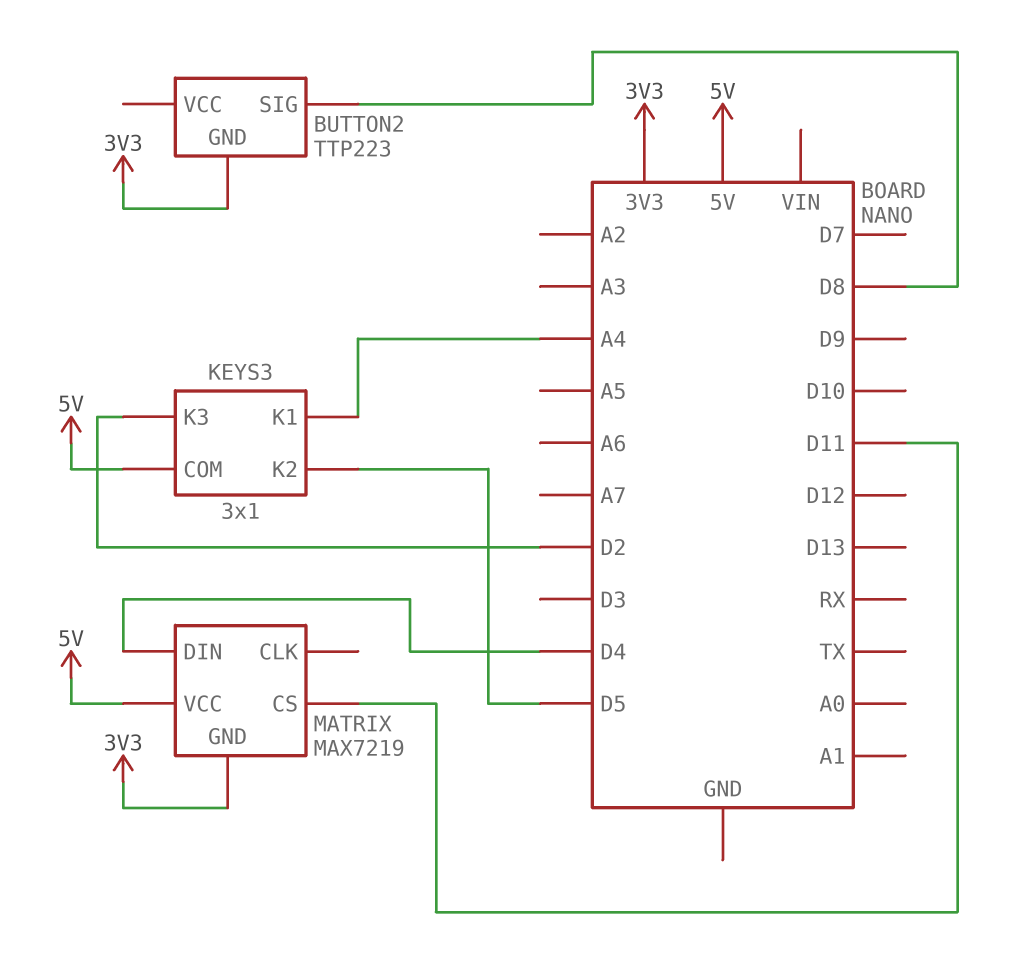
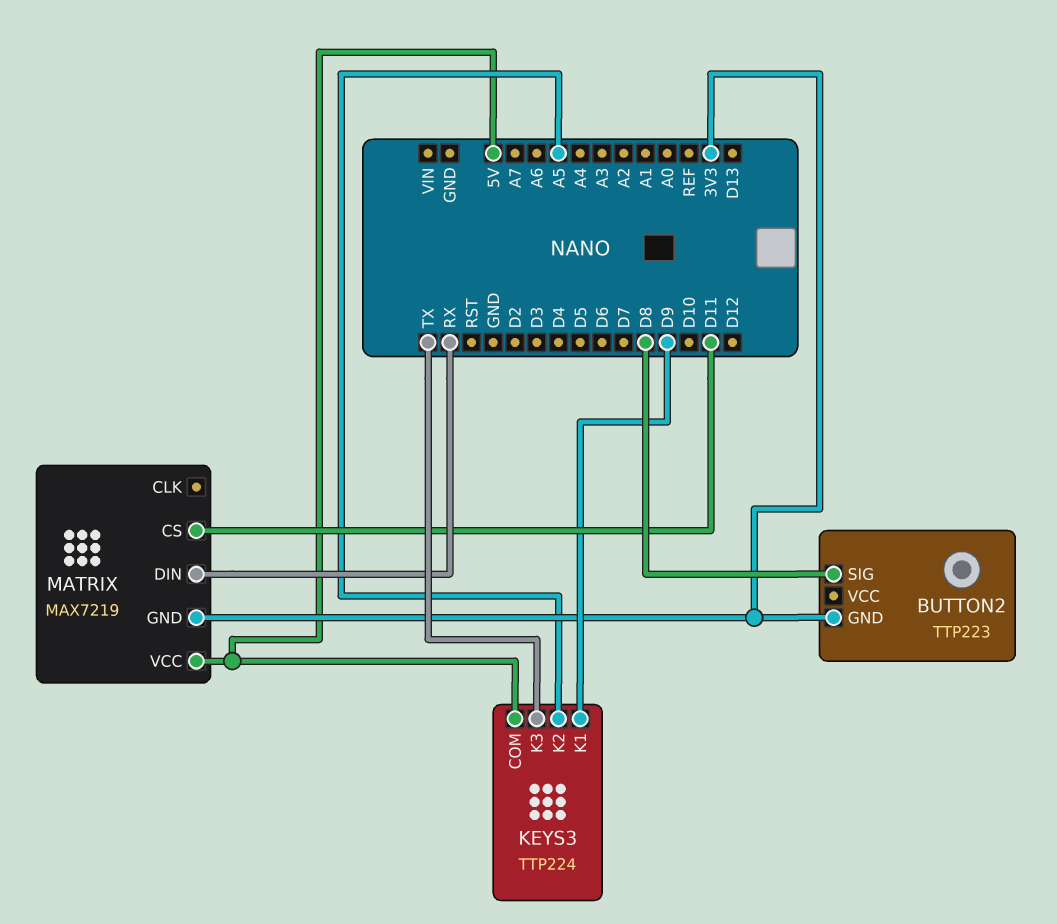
KEYS3: 3x1 -> TTP224
KEYS3 pin K1: A4 -> D9
KEYS3 pin K2: D5 -> A5
KEYS3 pin K3: D2 -> TX
MATRIX pin DIN: D4 -> RX

